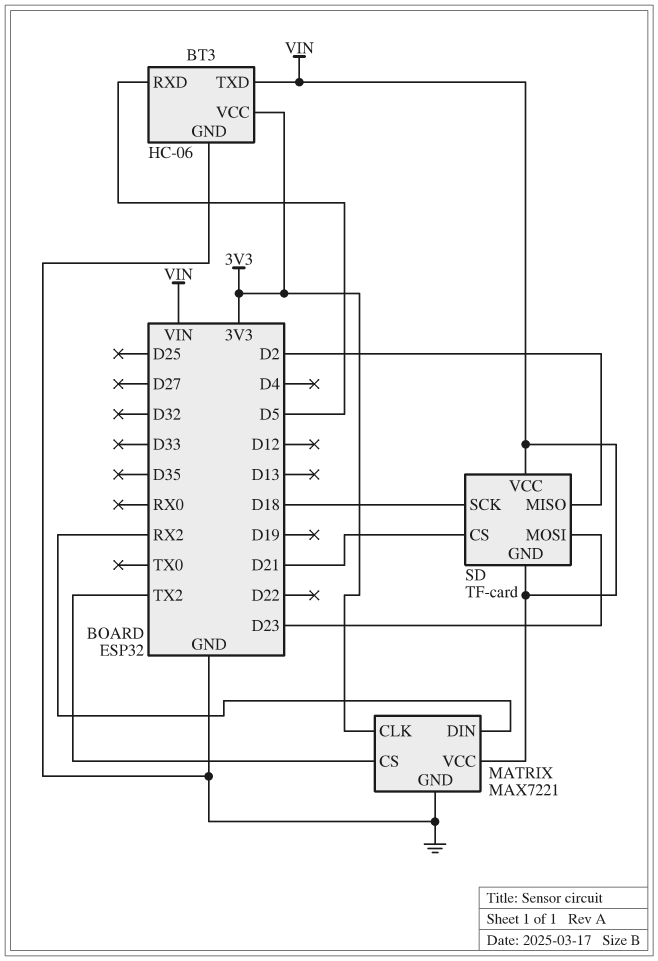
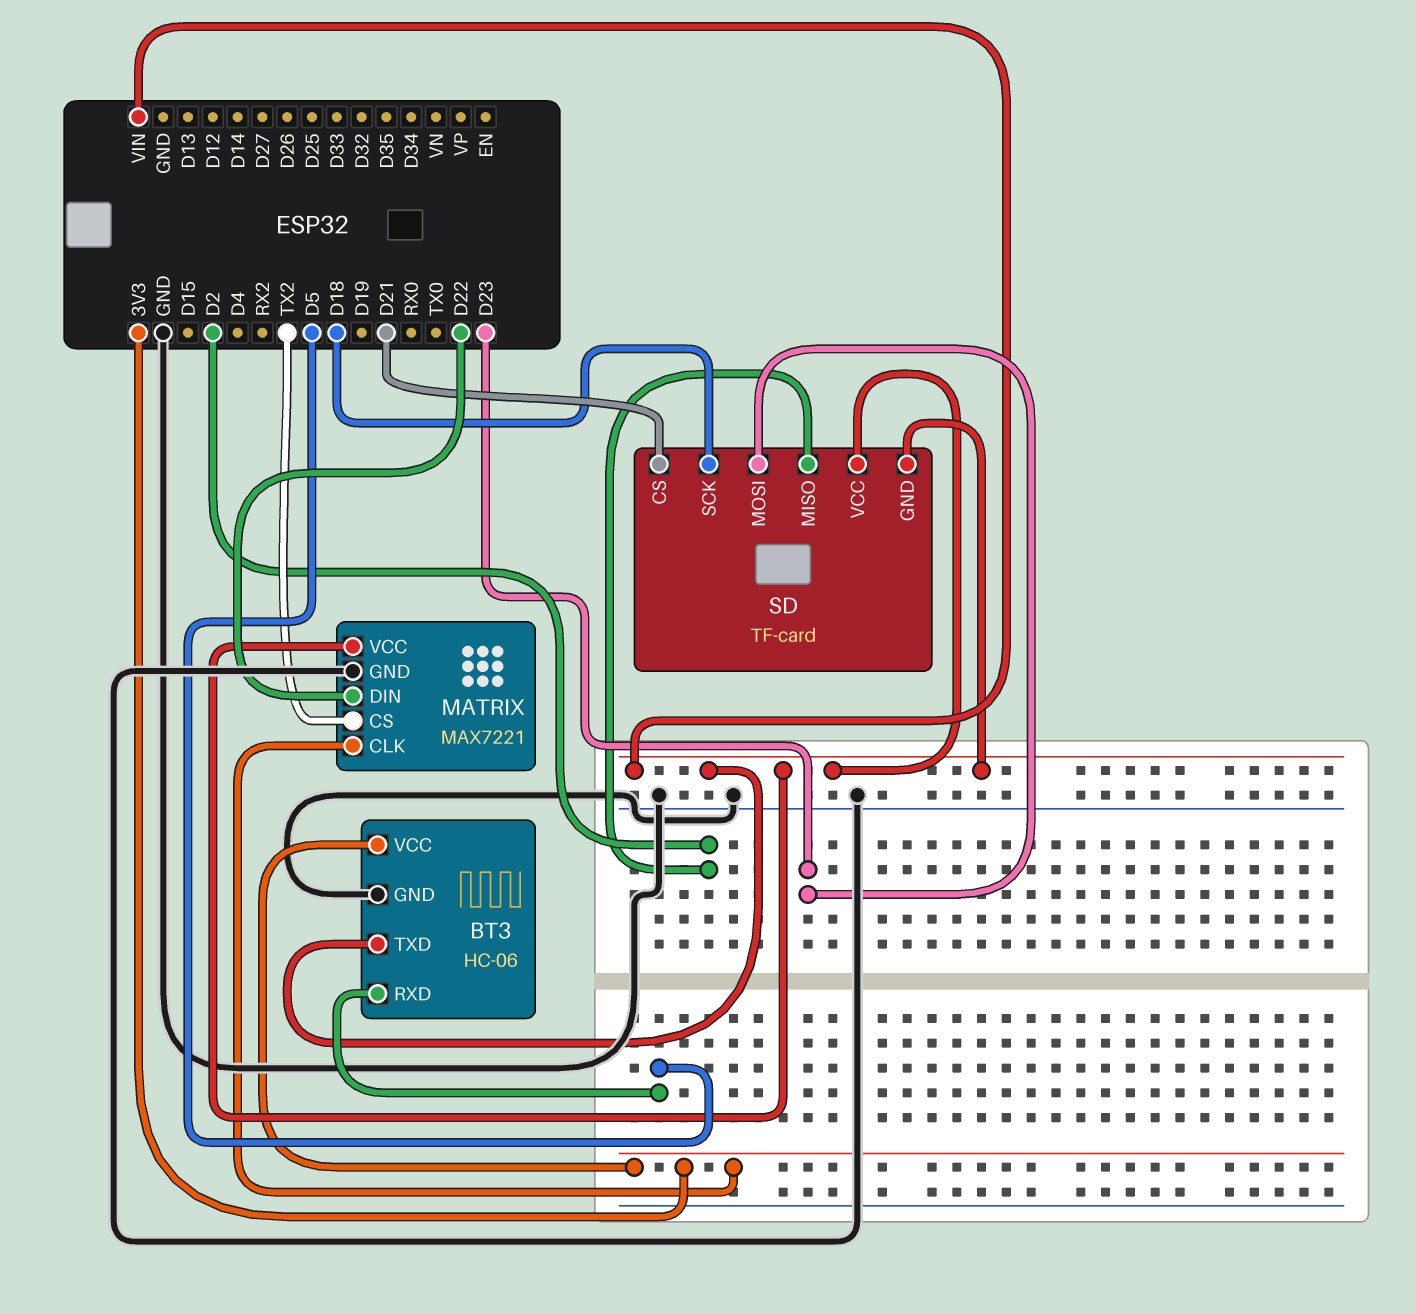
MATRIX pin DIN: RX2 -> D22

